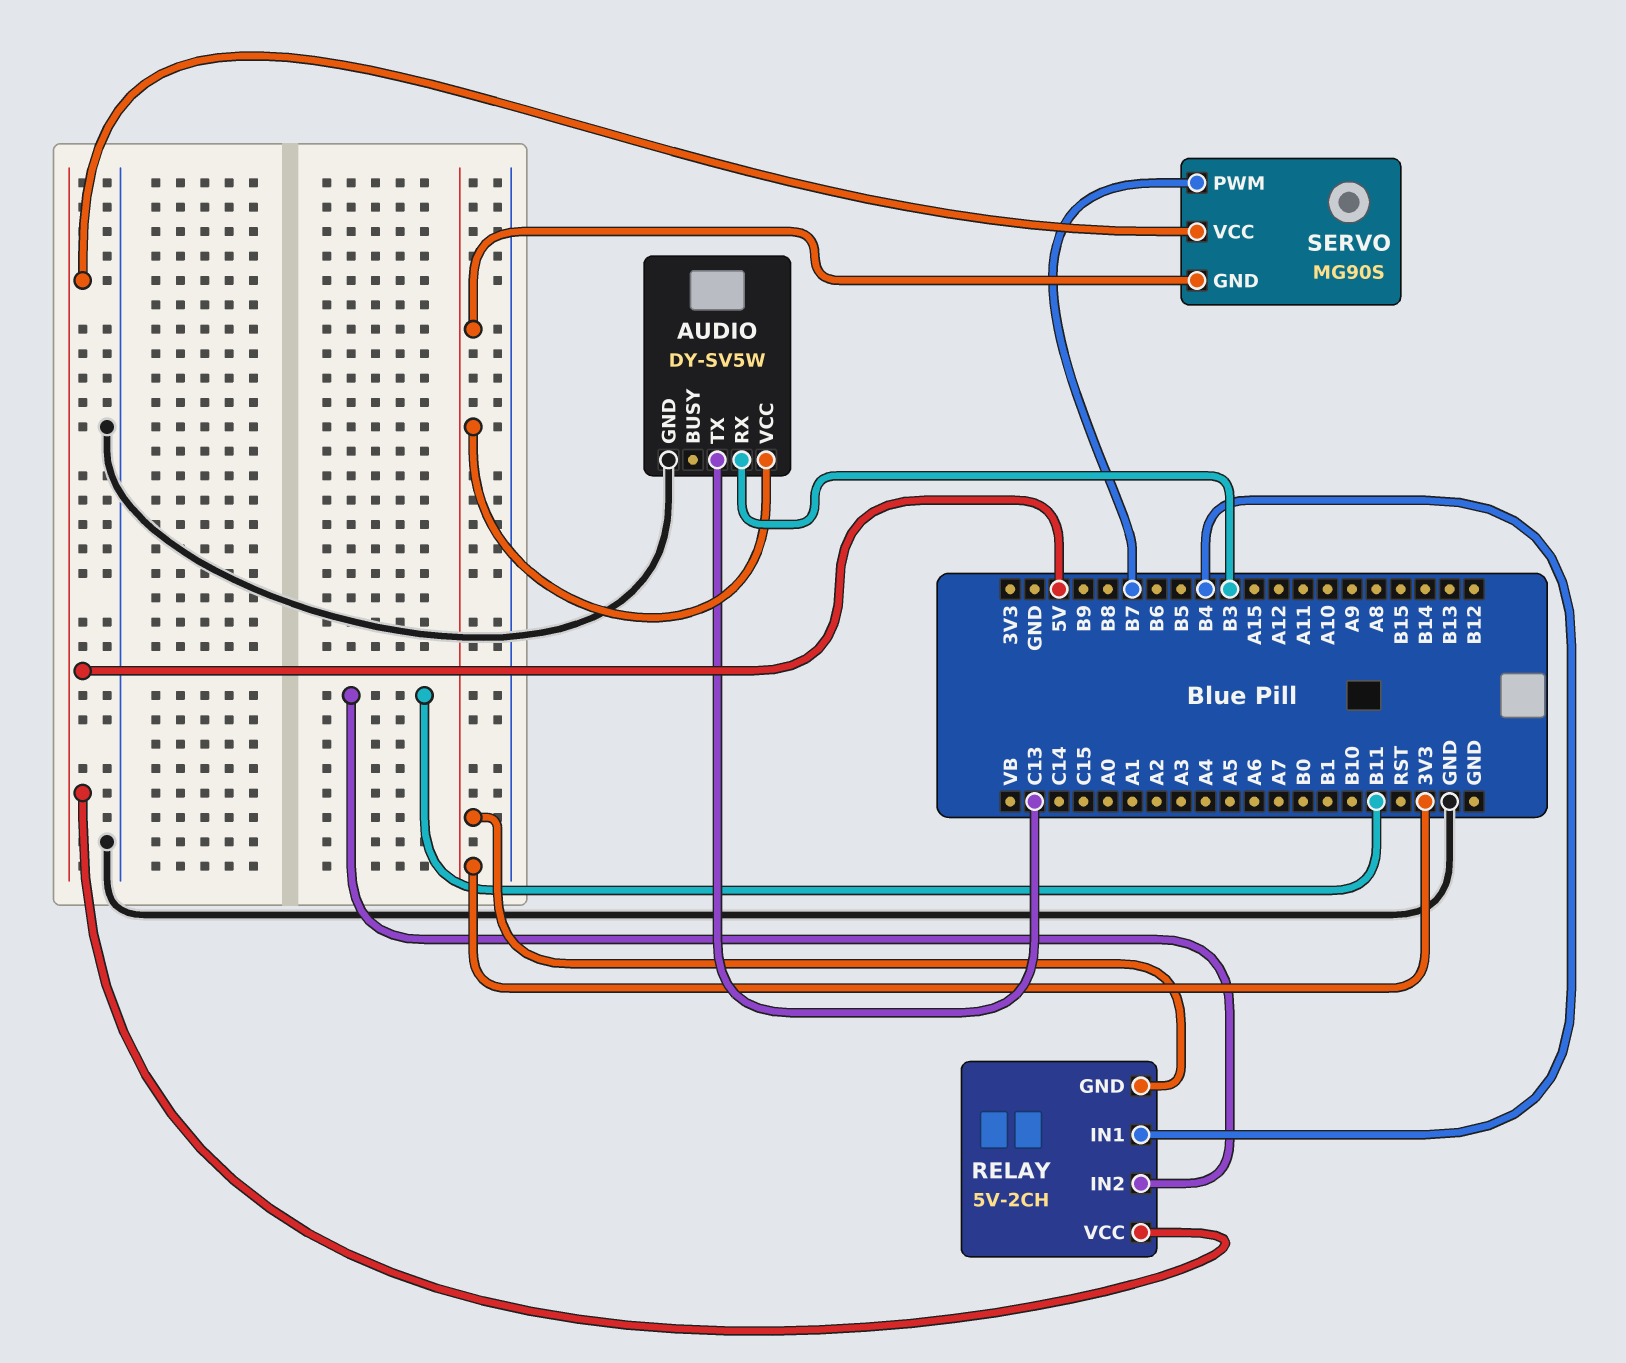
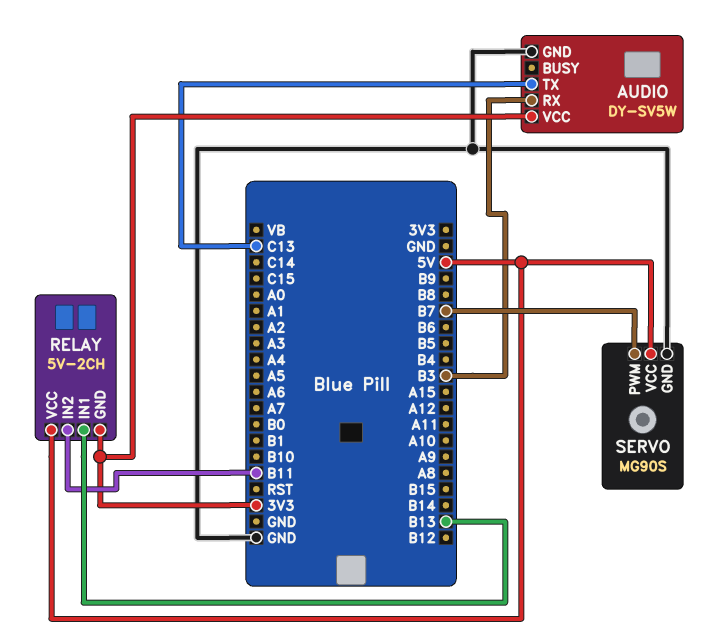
RELAY pin IN1: B4 -> B13
SERVO pin GND: 3V3 -> GND

